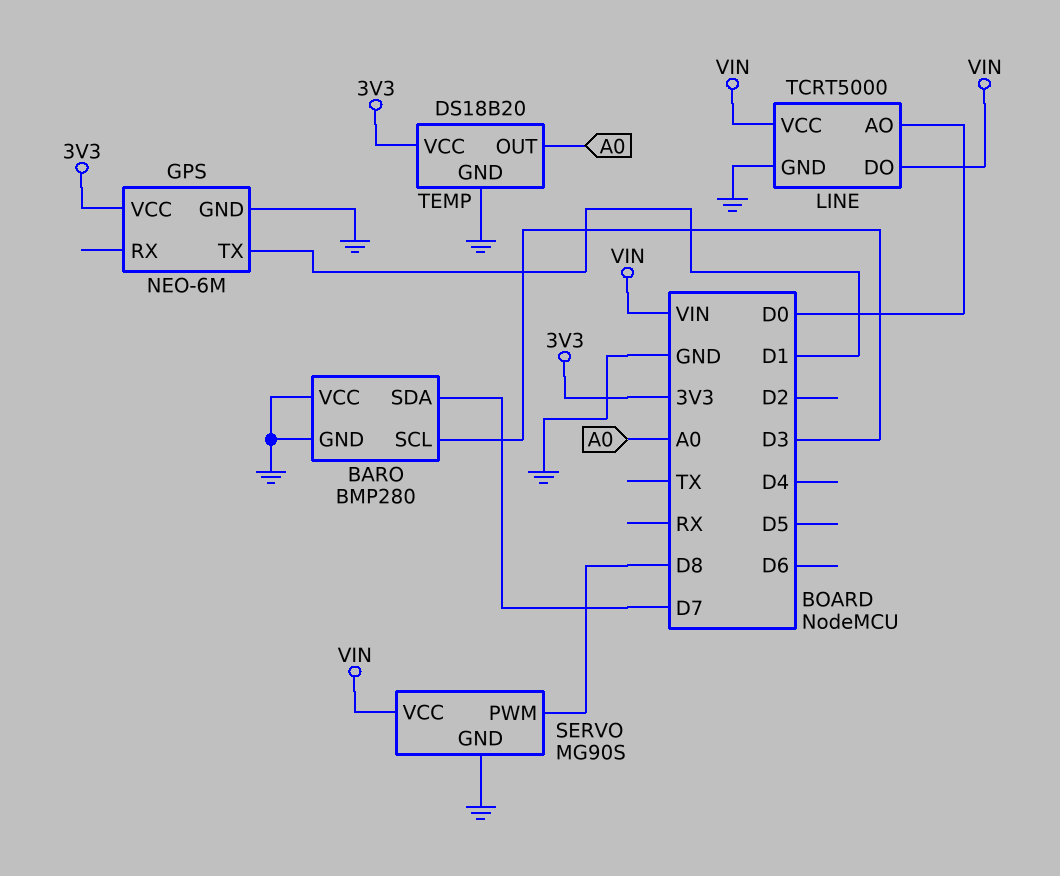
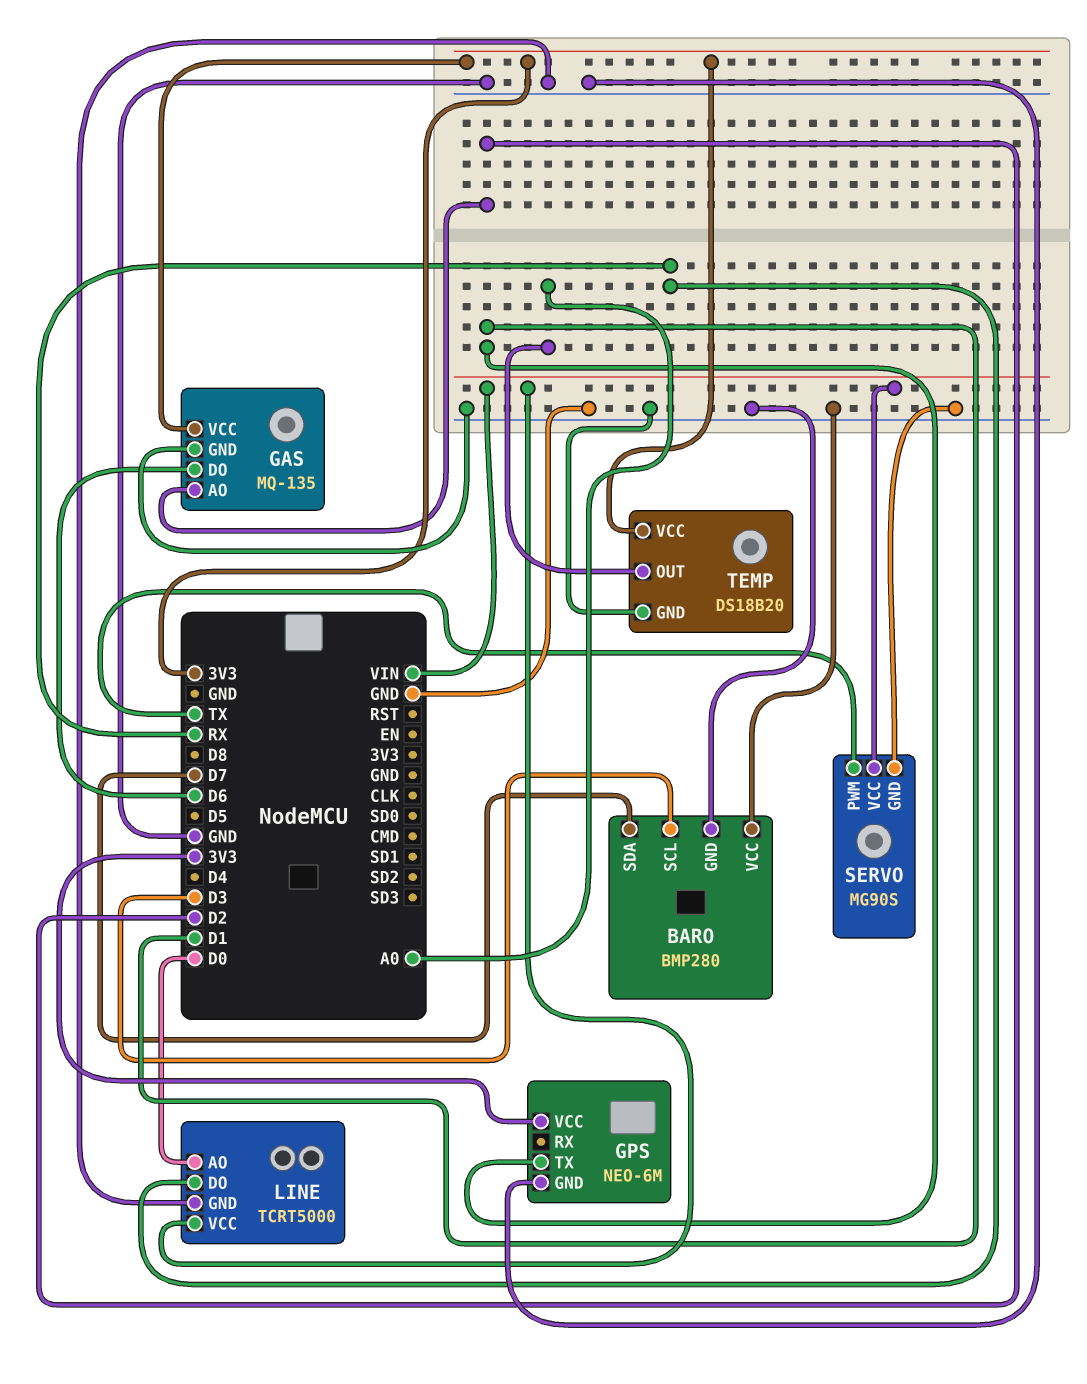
GAS: none -> MQ-135
GAS pin AO: none -> D2
GAS pin DO: none -> D6
GAS pin GND: none -> GND
GAS pin VCC: none -> 3V3
LINE pin DO: VIN -> RX
SERVO pin PWM: D8 -> TX

